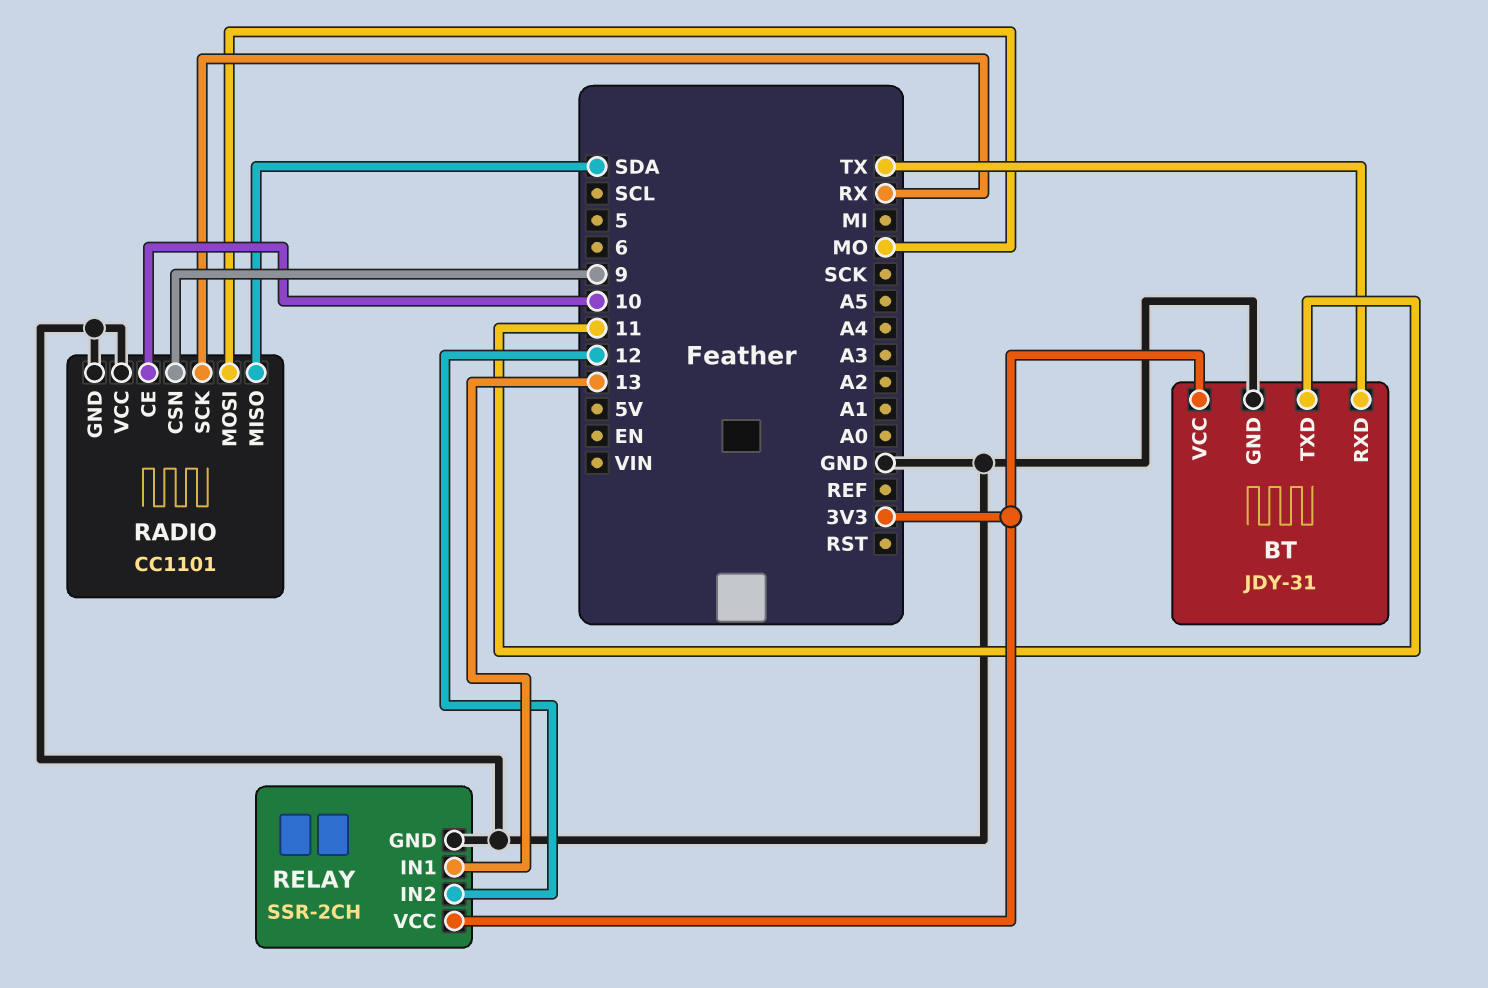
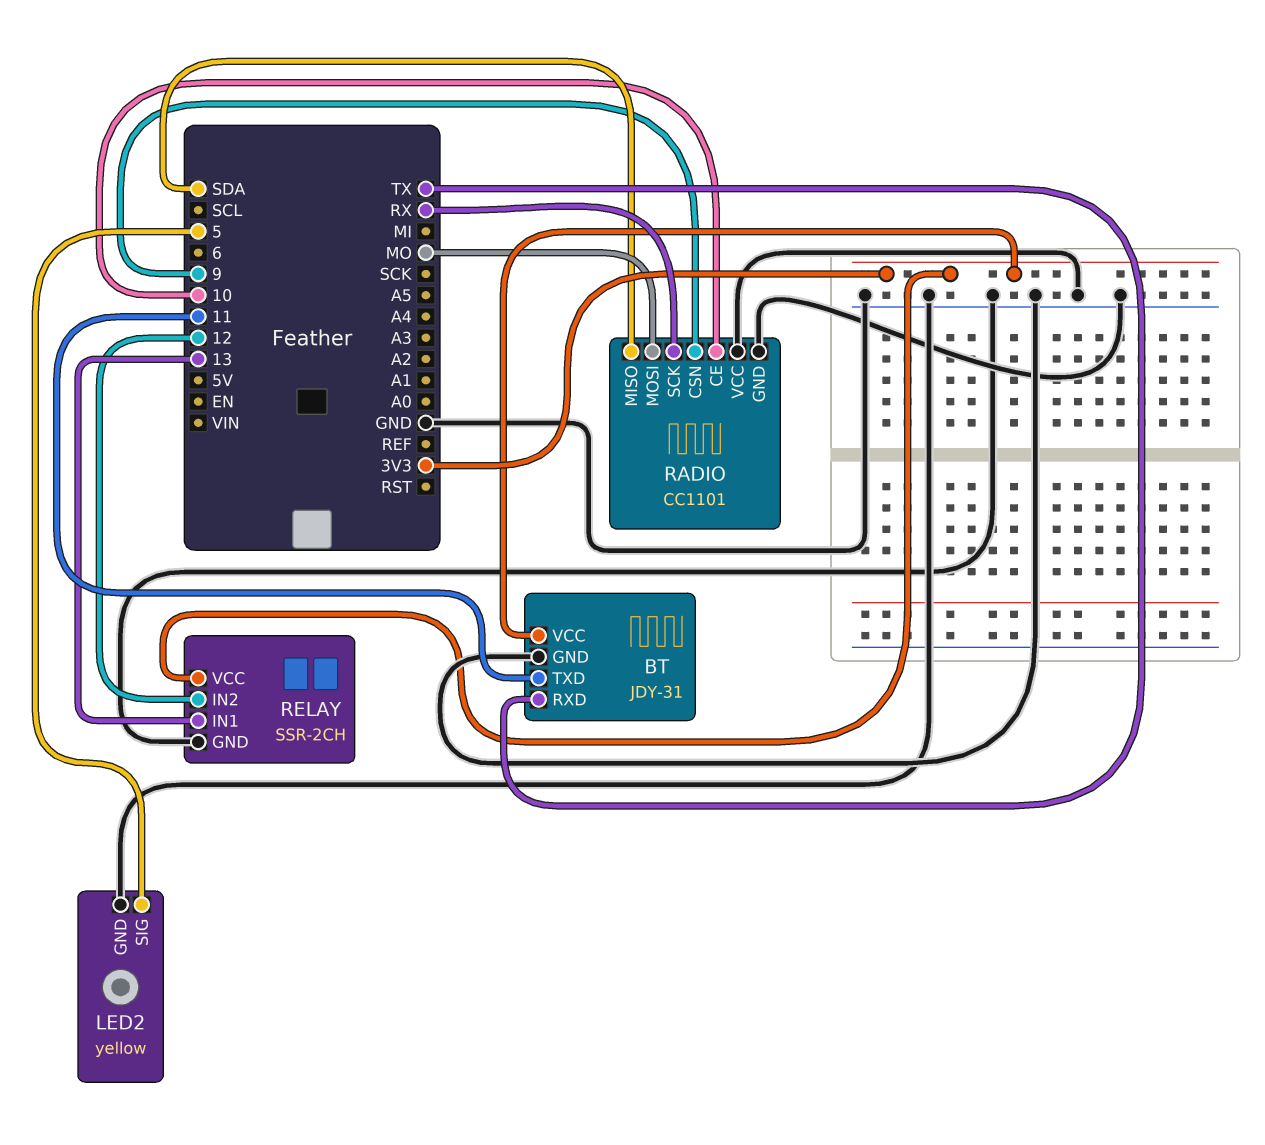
LED2: none -> yellow
LED2 pin GND: none -> GND
LED2 pin SIG: none -> 5

